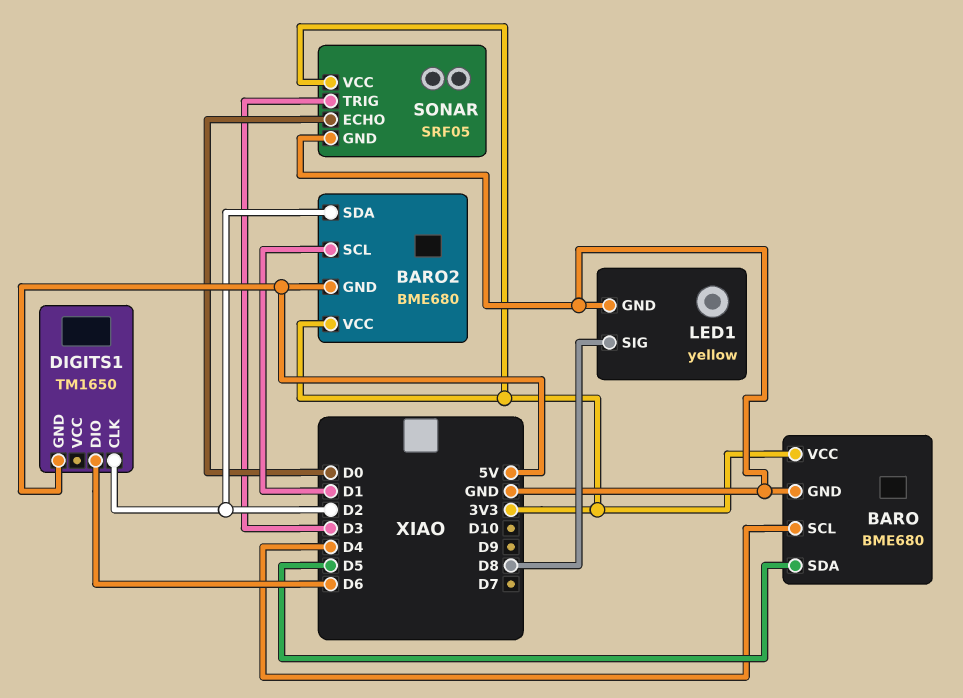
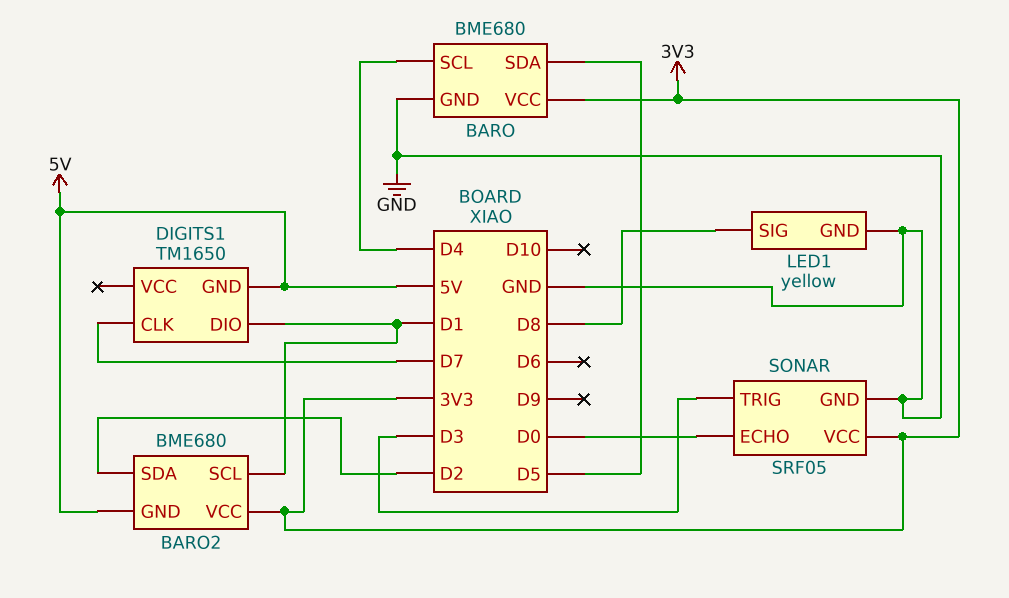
DIGITS1 pin CLK: D2 -> D7
DIGITS1 pin DIO: D6 -> D1

